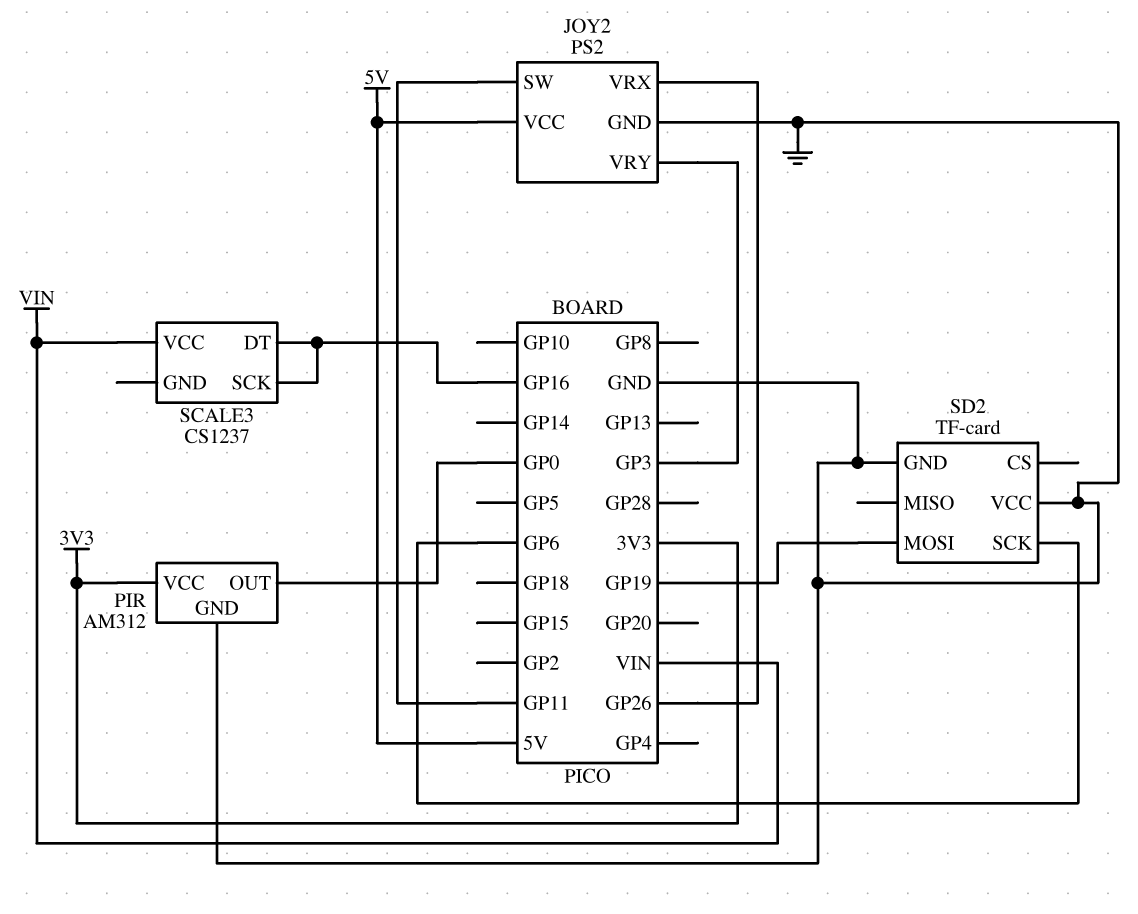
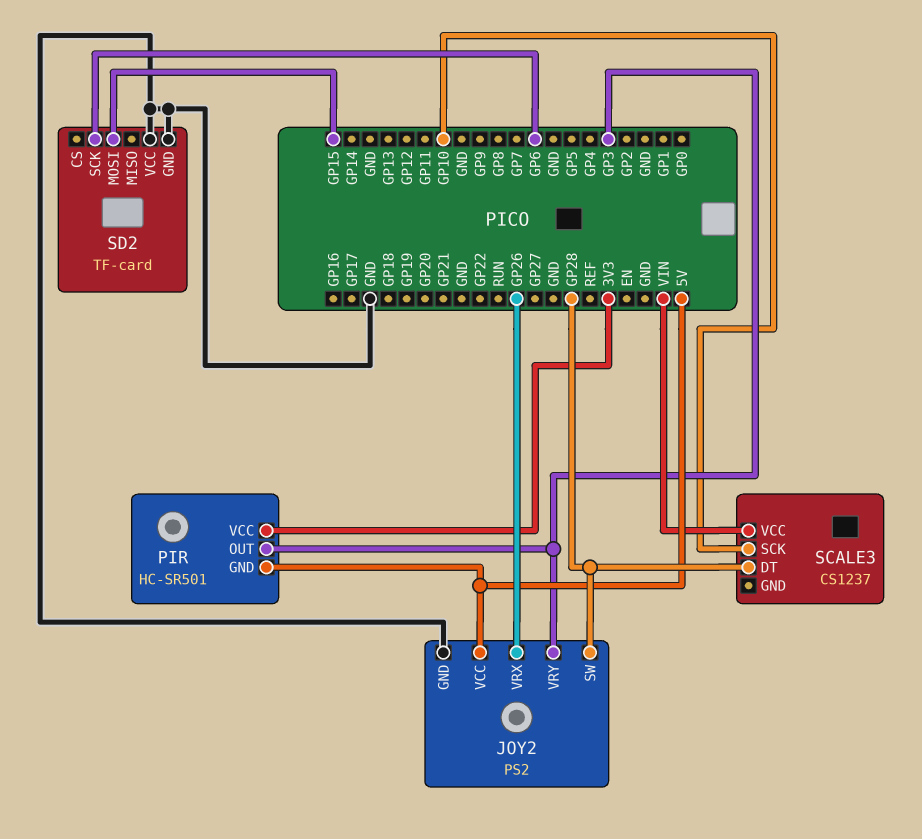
JOY2 pin SW: GP11 -> GP28
PIR: AM312 -> HC-SR501
PIR pin GND: GND -> 5V
PIR pin OUT: GP0 -> GP3
SCALE3 pin DT: GP16 -> GP28
SCALE3 pin SCK: GP16 -> GP10
SD2 pin MOSI: GP19 -> GP15

